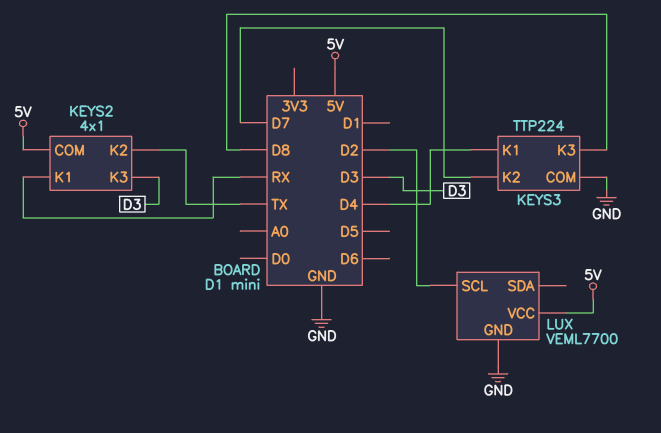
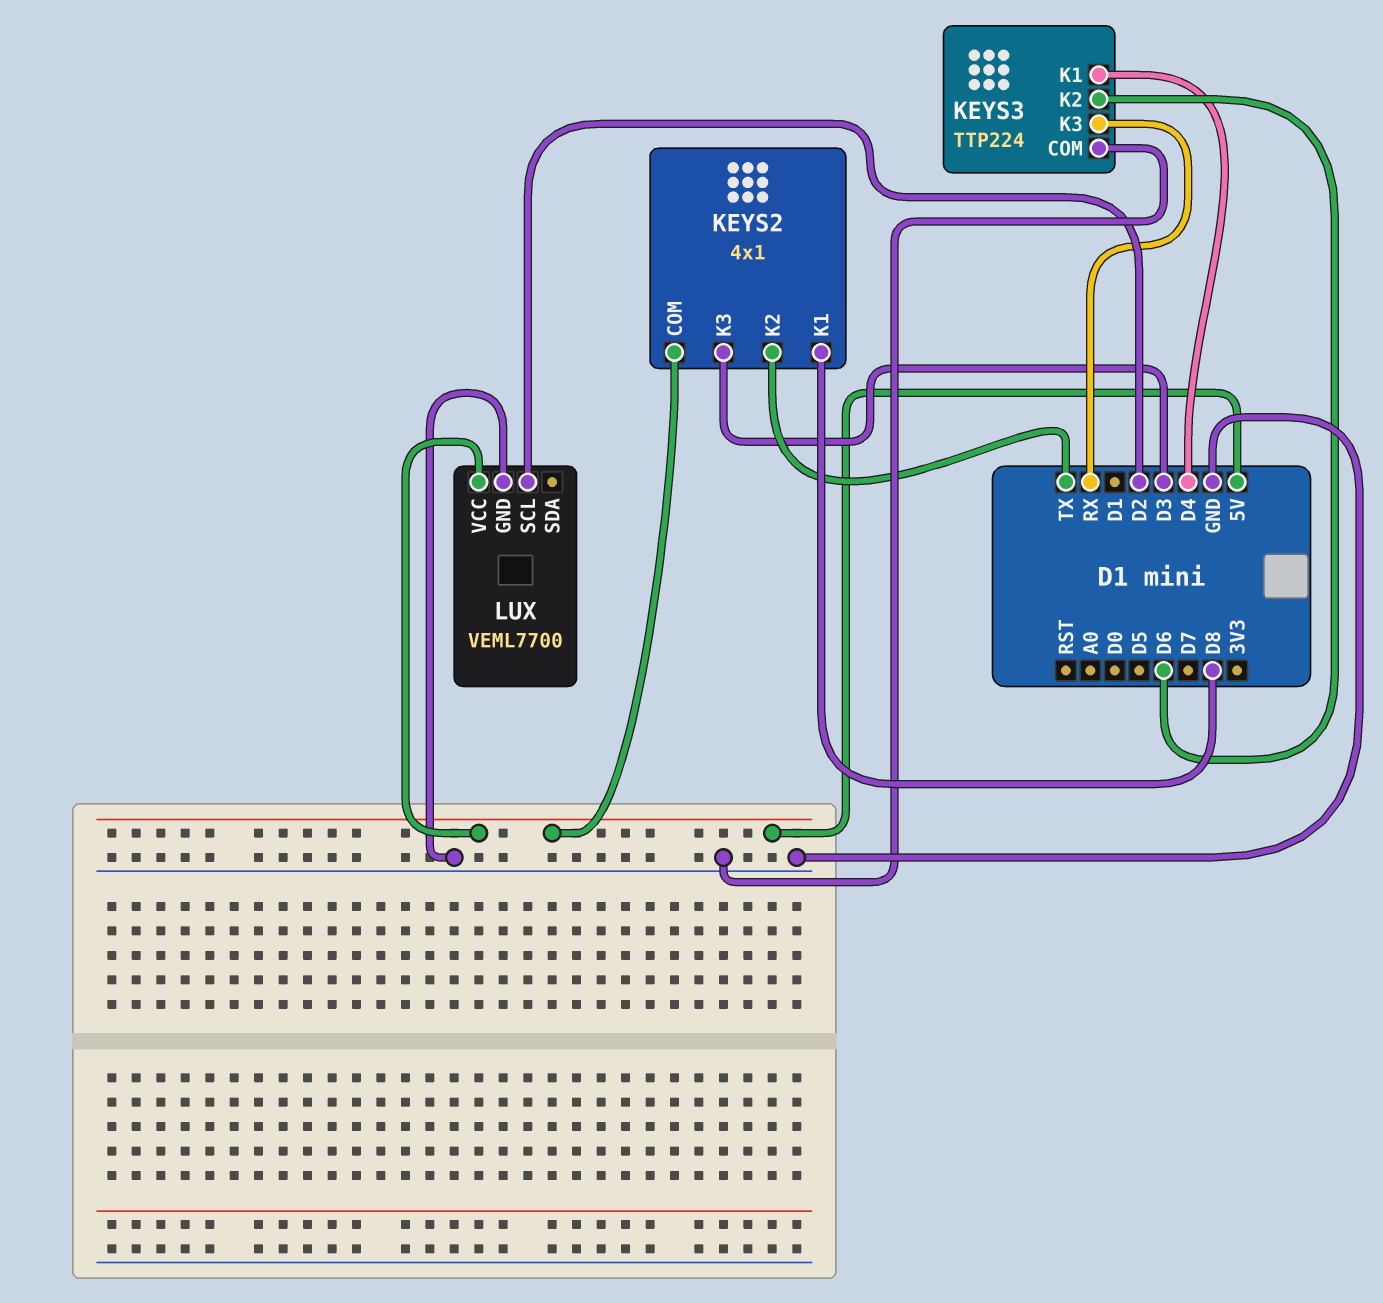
KEYS2 pin K1: RX -> D8
KEYS3 pin K2: D7 -> D6
KEYS3 pin K3: D8 -> RX

